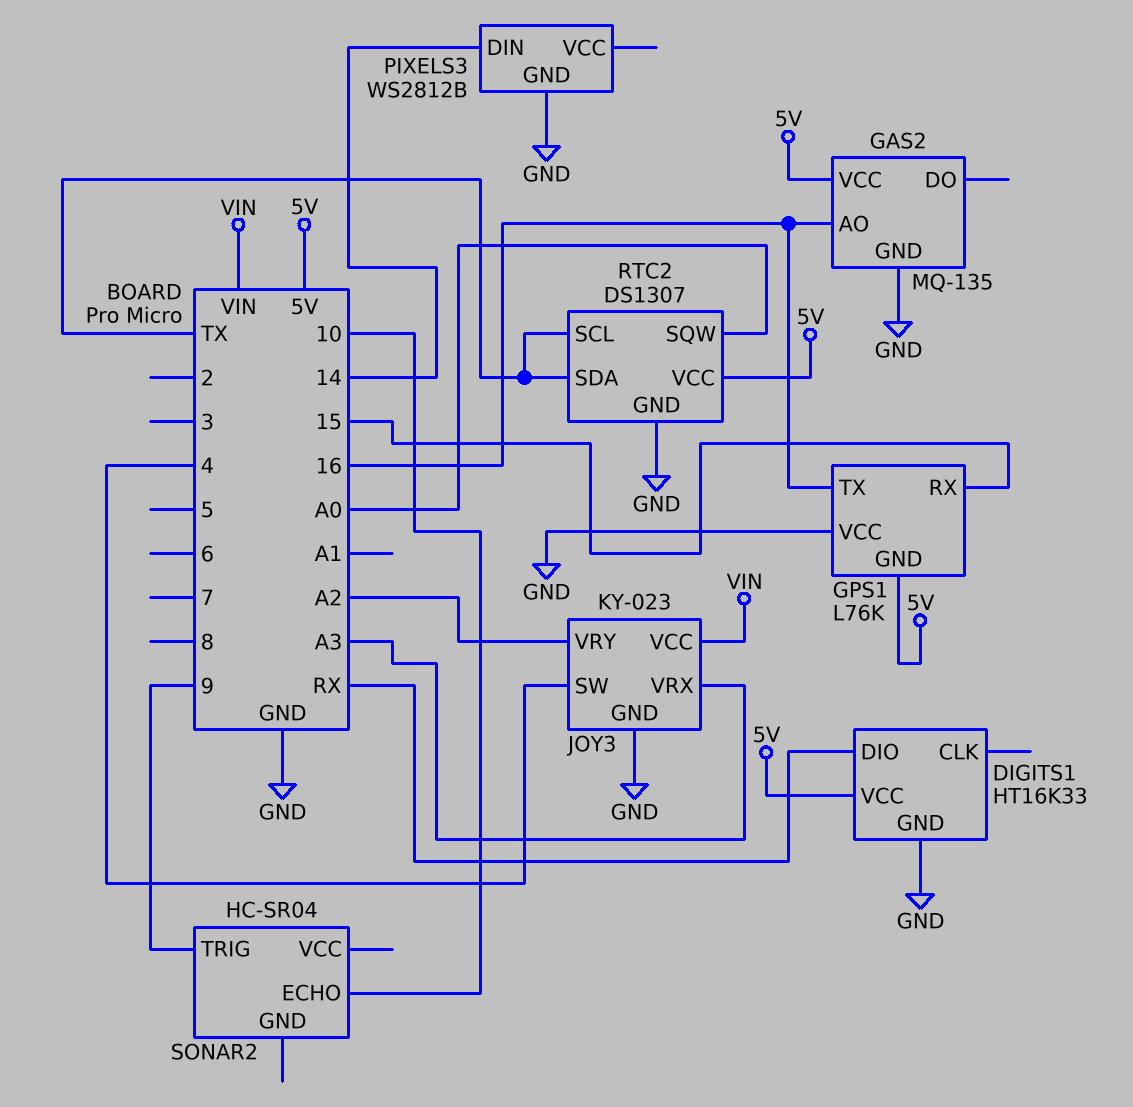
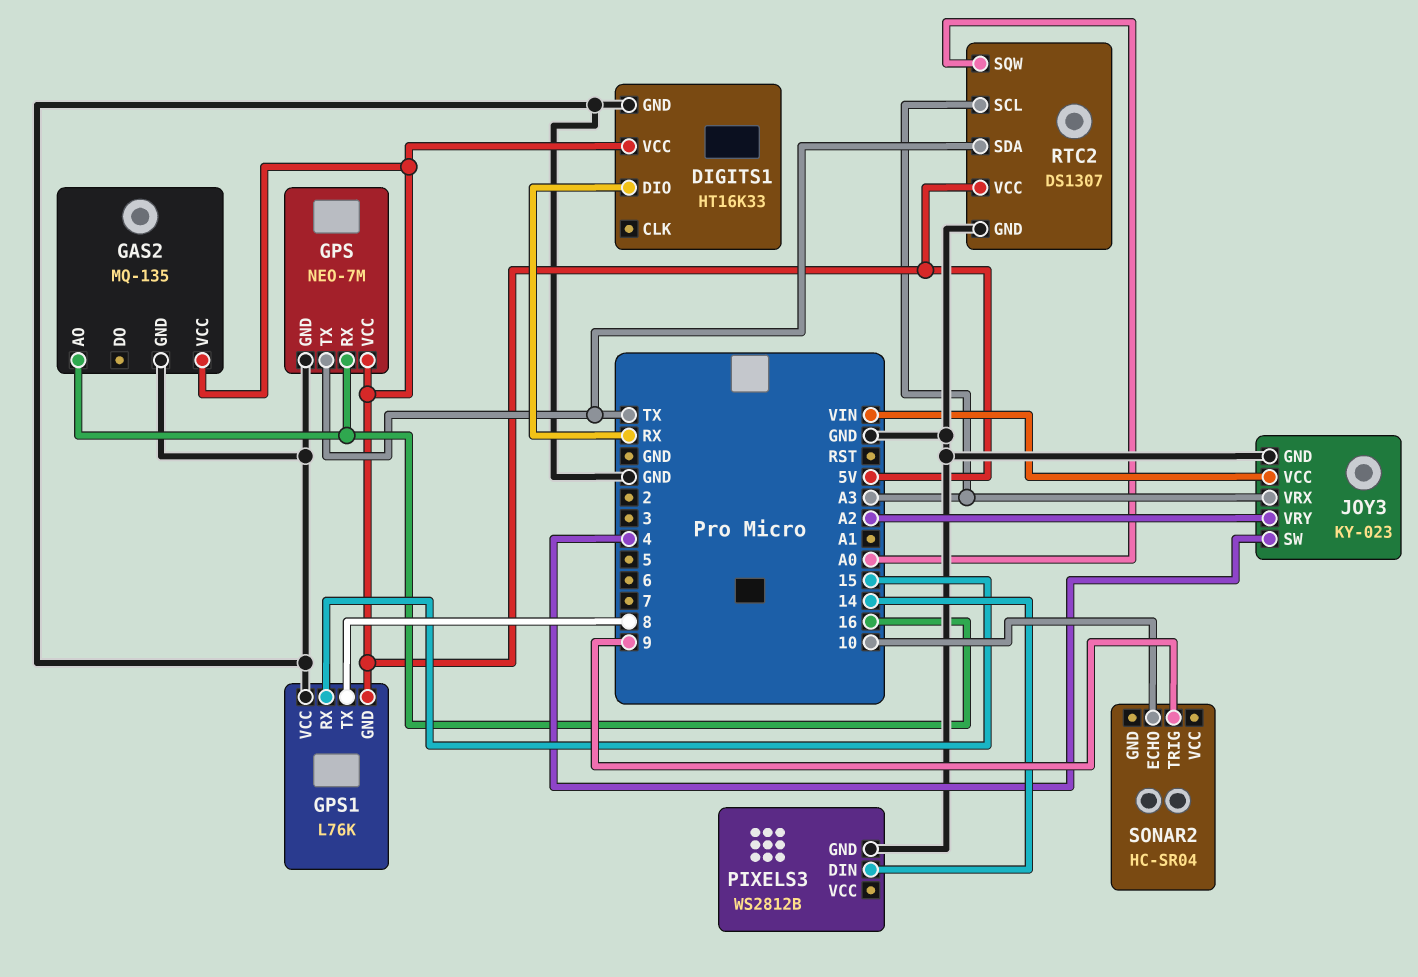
GPS: none -> NEO-7M
GPS pin GND: none -> GND
GPS pin RX: none -> 16
GPS pin TX: none -> TX
GPS pin VCC: none -> 5V
GPS1 pin TX: 16 -> 8
RTC2 pin SCL: TX -> A3

